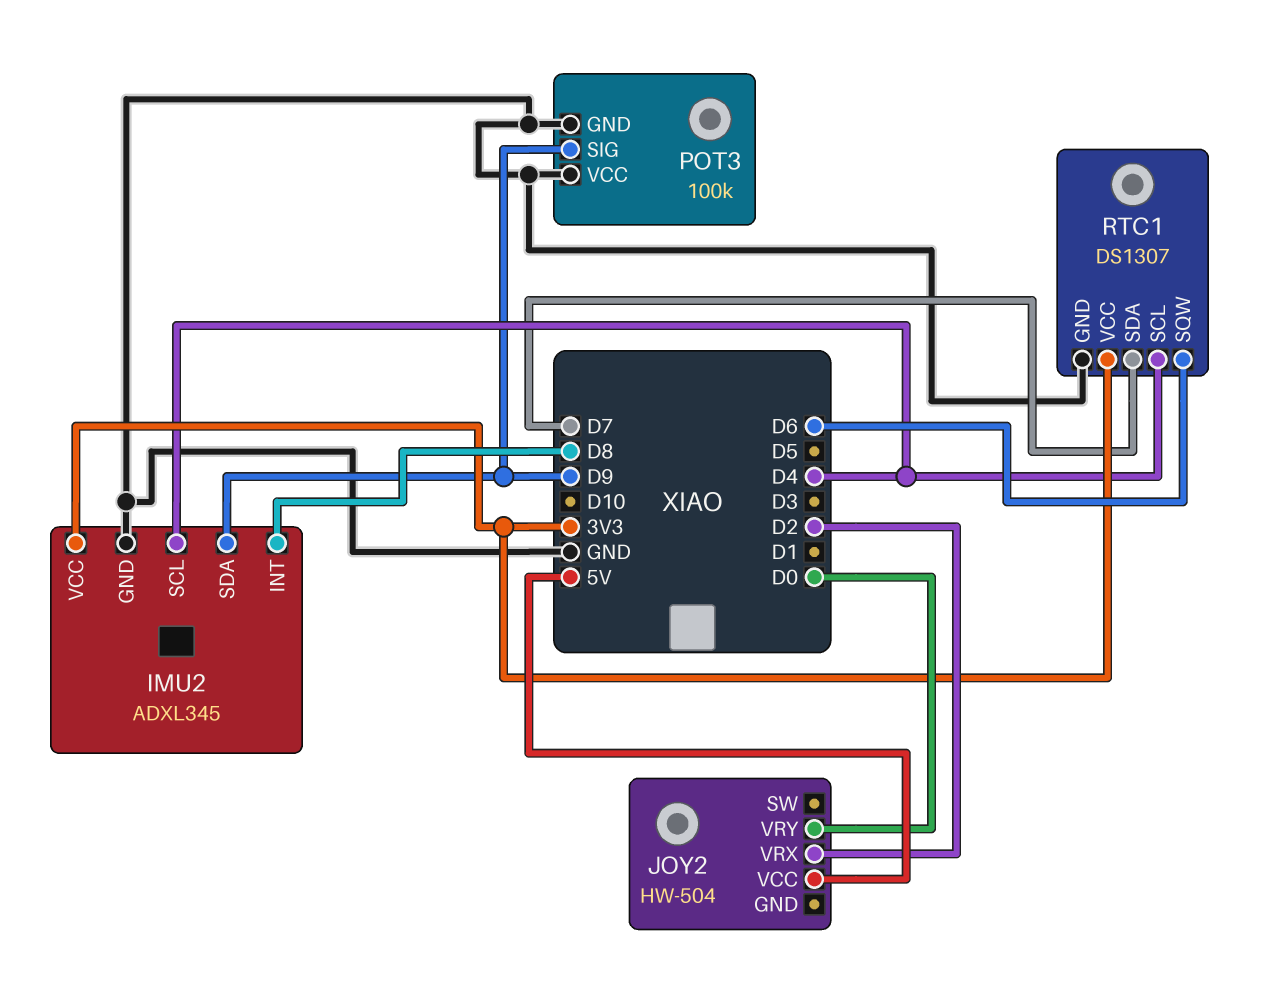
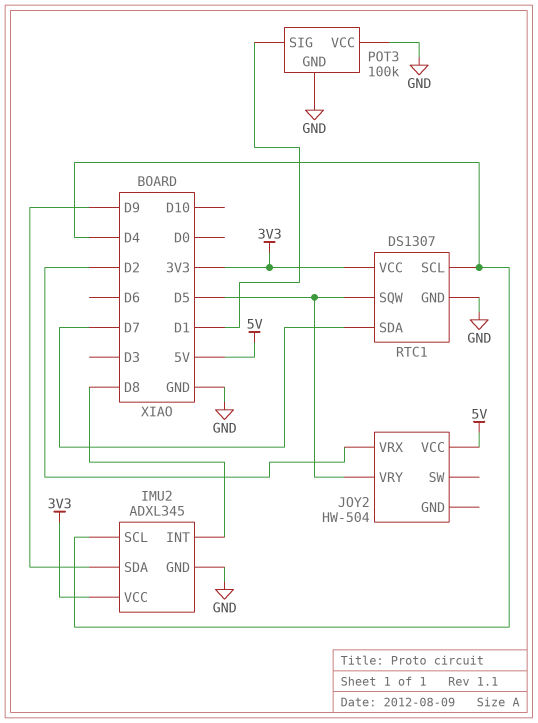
JOY2 pin VRY: D0 -> D5
POT3 pin SIG: D9 -> D1
RTC1 pin SQW: D6 -> D5

